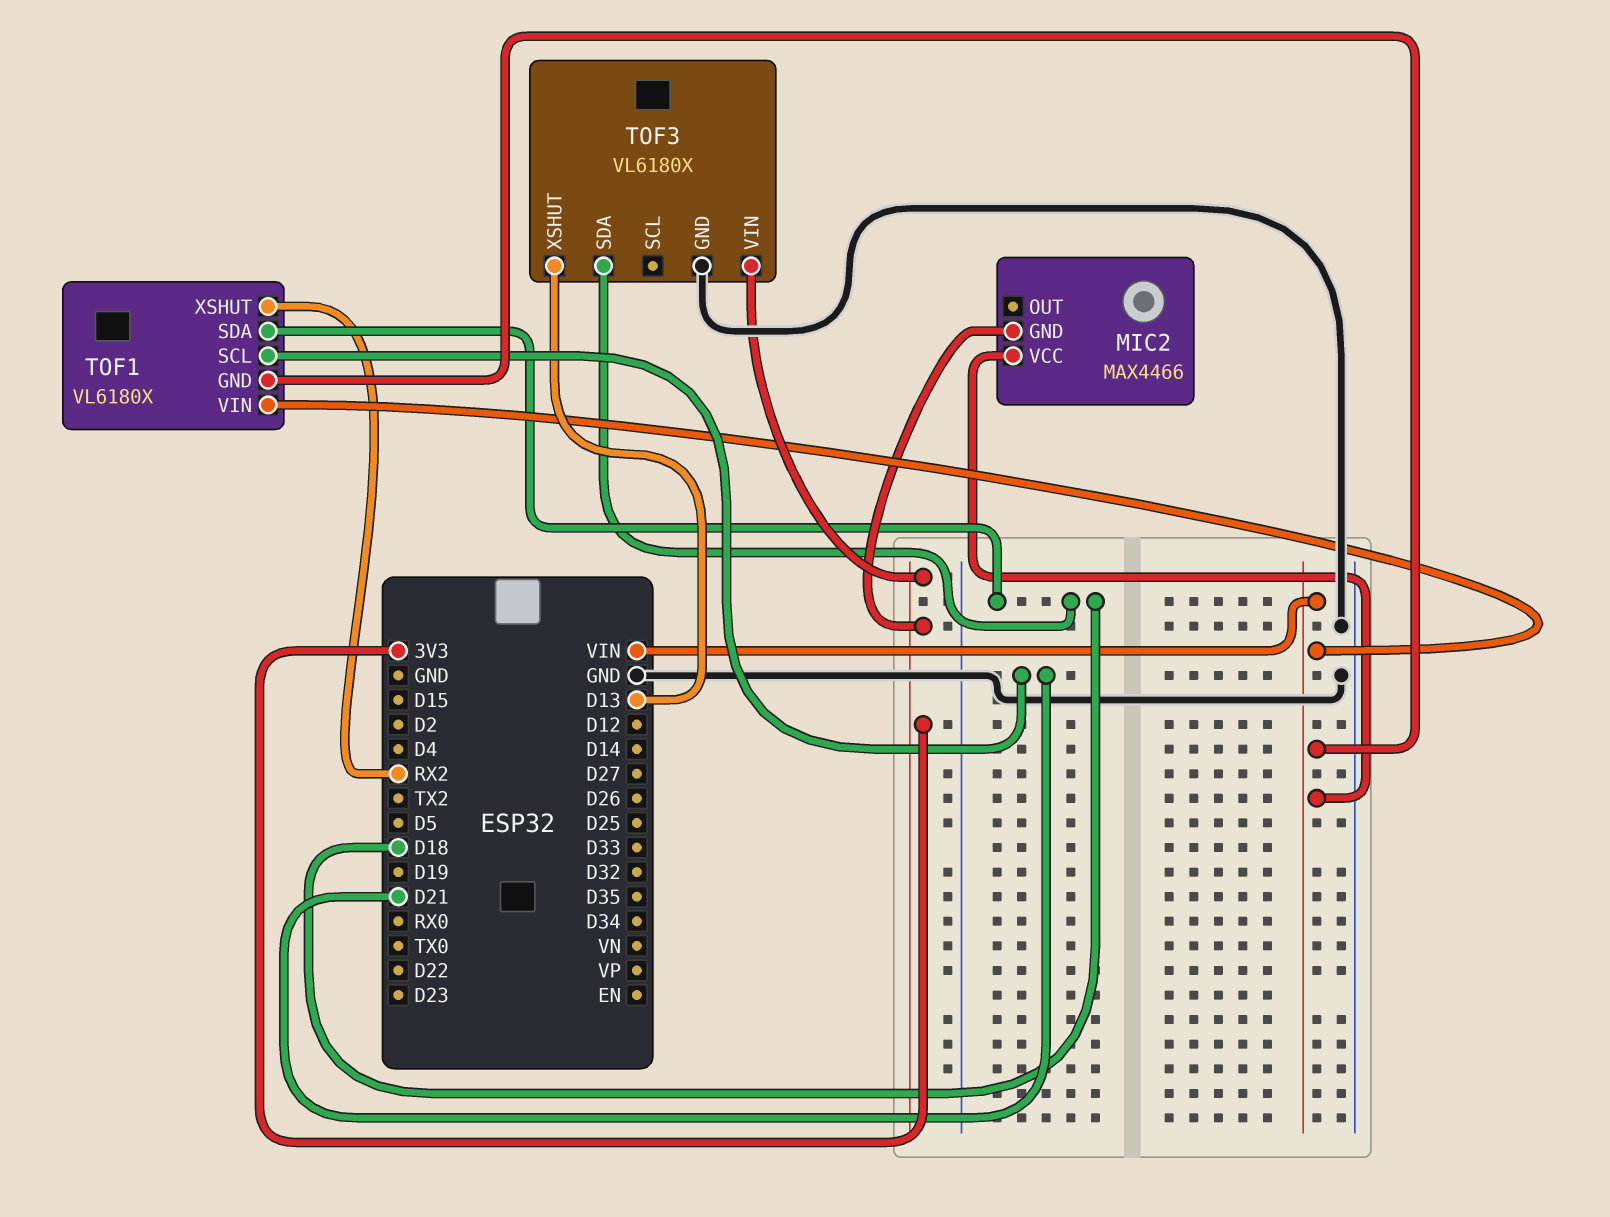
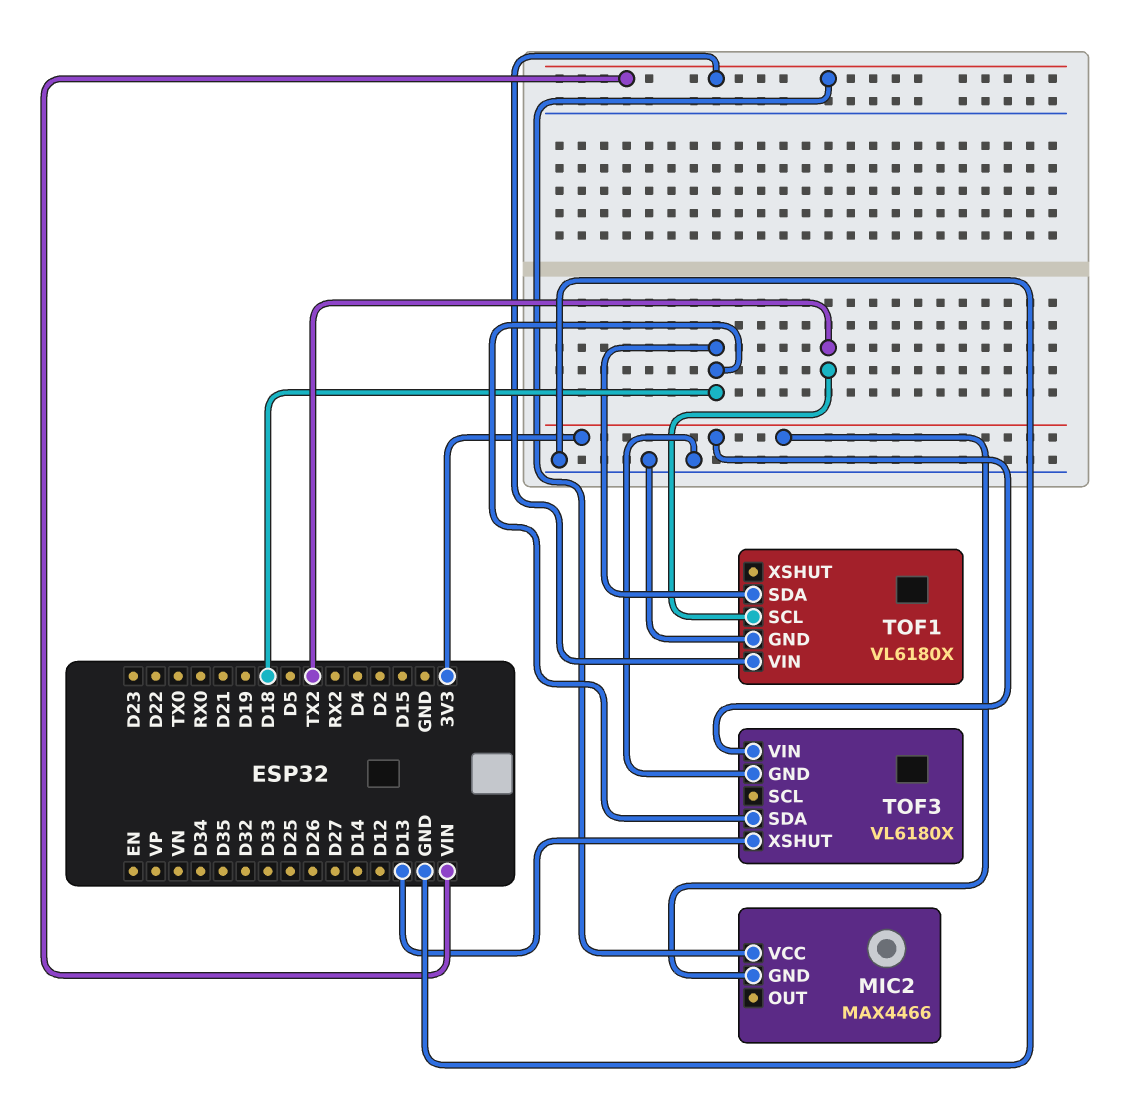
TOF1 pin GND: VIN -> GND
TOF1 pin SCL: D21 -> TX2
TOF1 pin XSHUT: RX2 -> none

